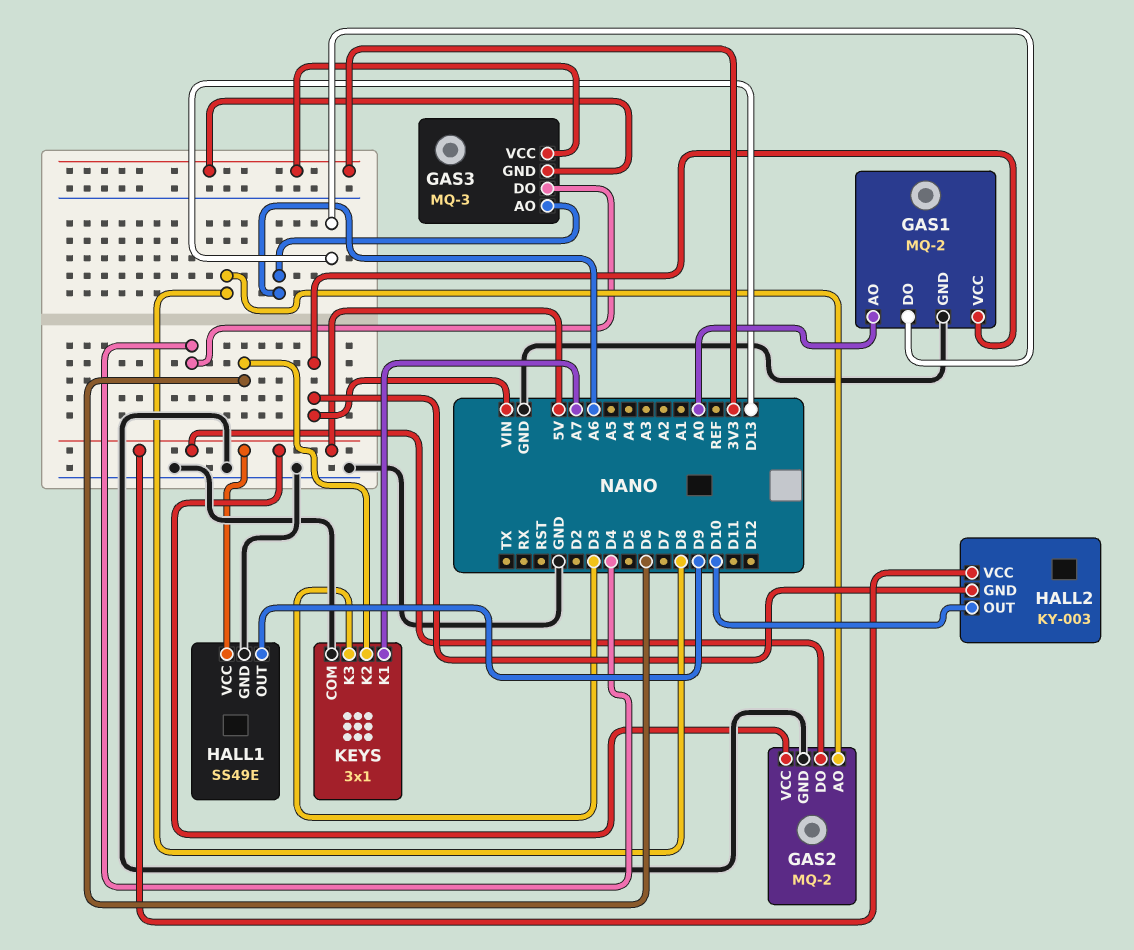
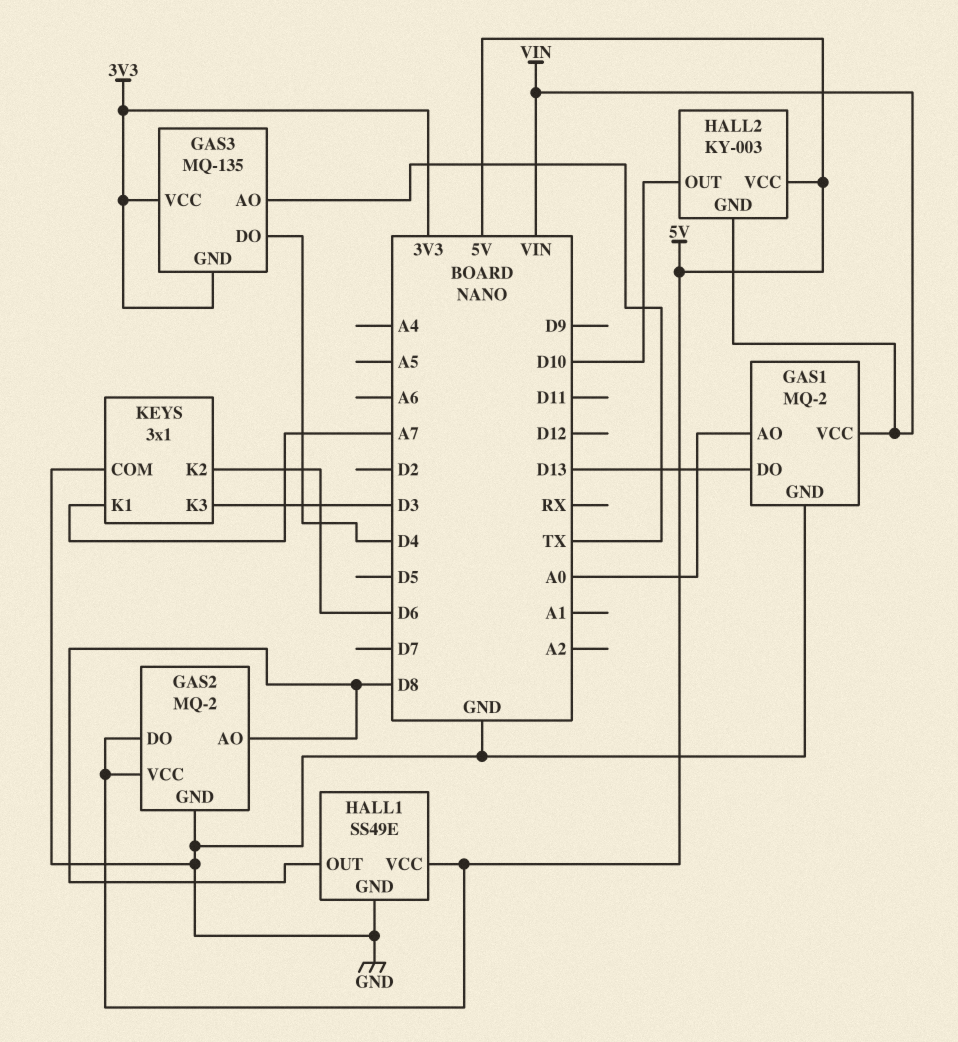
GAS3: MQ-3 -> MQ-135
GAS3 pin AO: A6 -> TX
HALL1 pin OUT: D9 -> D8

